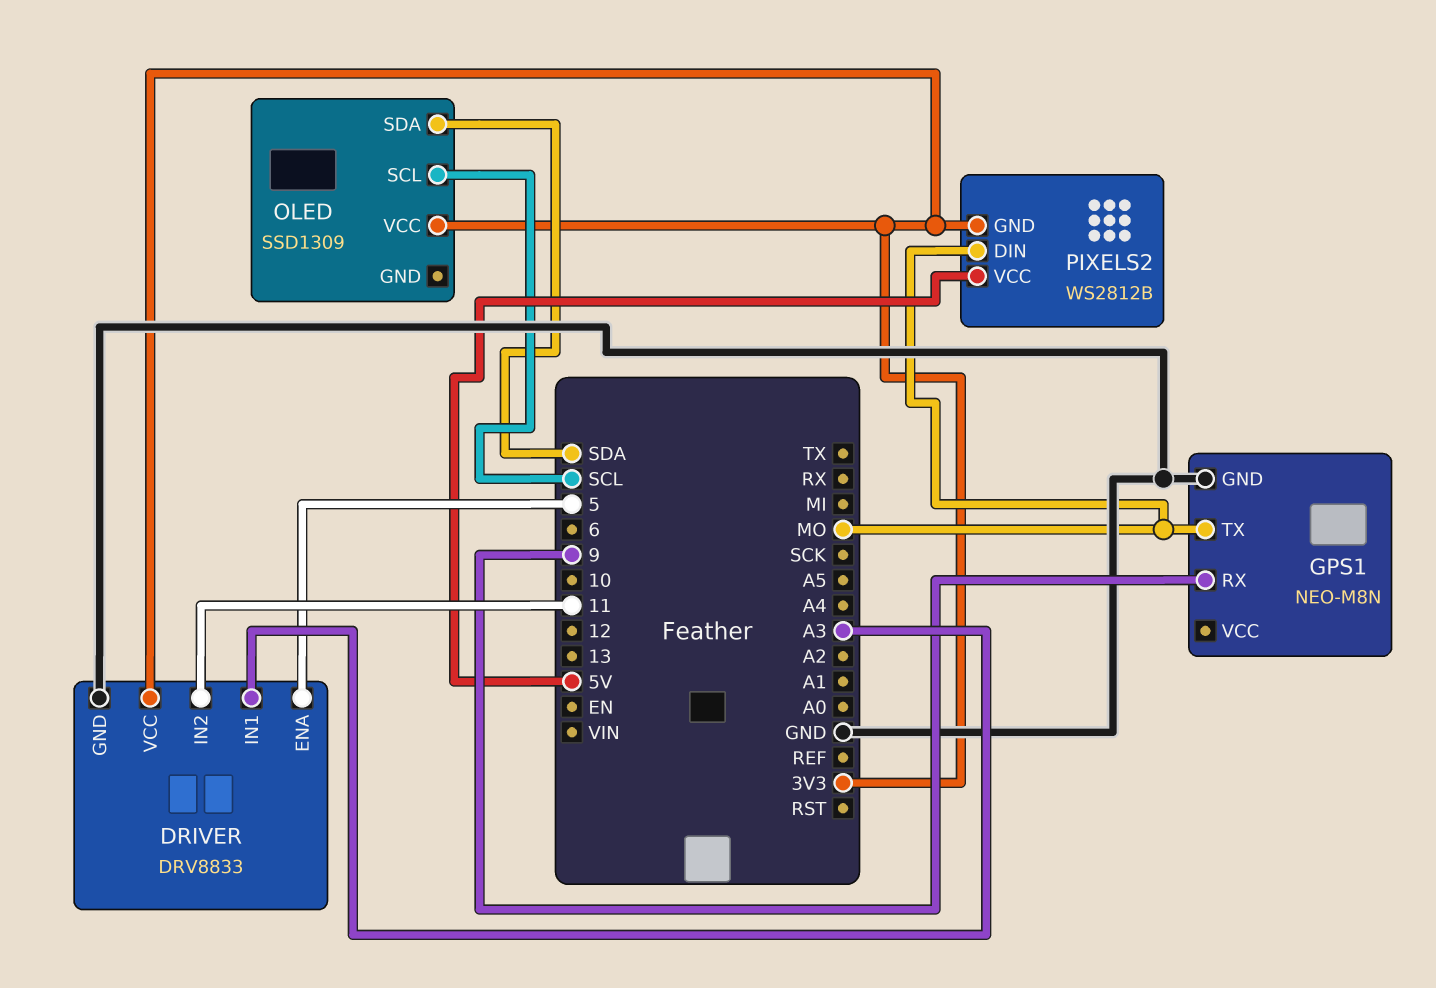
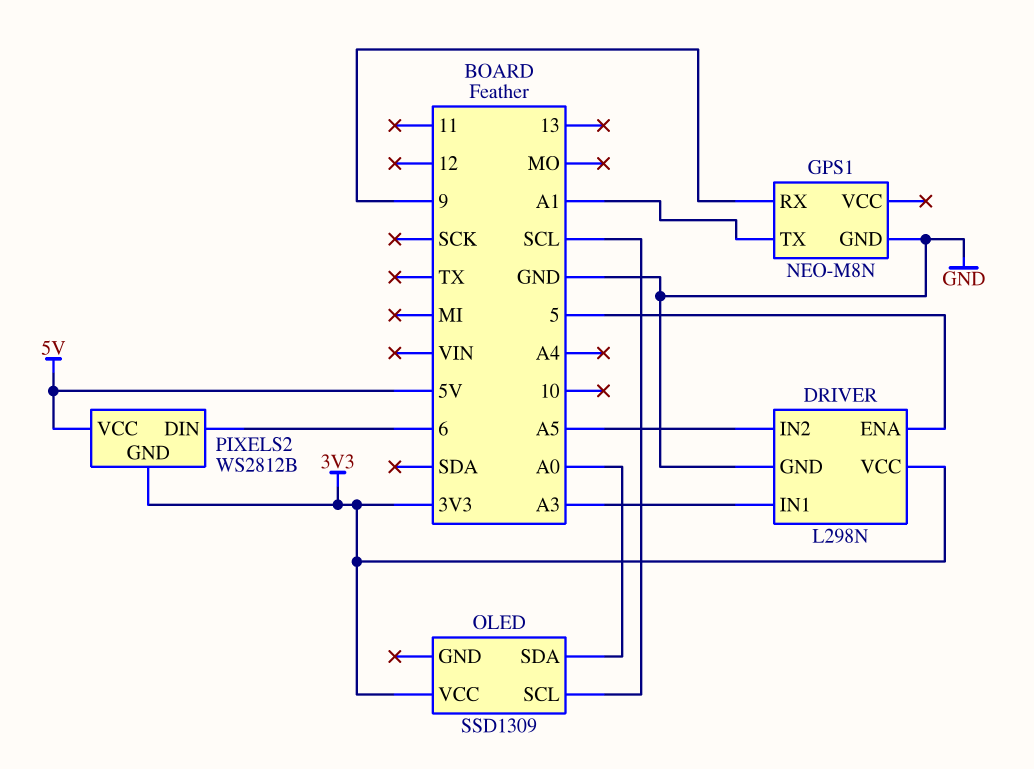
DRIVER: DRV8833 -> L298N
DRIVER pin IN2: 11 -> A5
GPS1 pin TX: MO -> A1
OLED pin SDA: SDA -> A0
PIXELS2 pin DIN: MO -> 6

